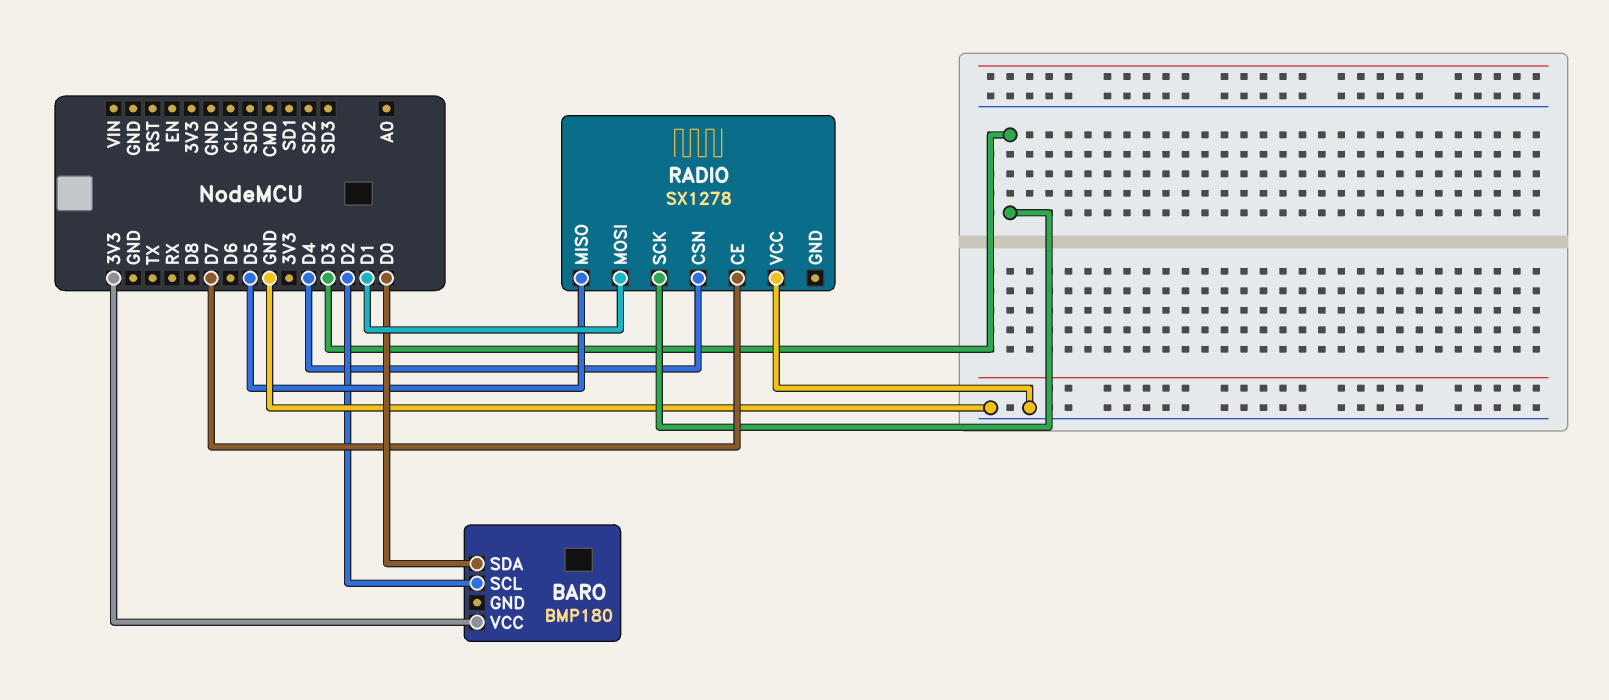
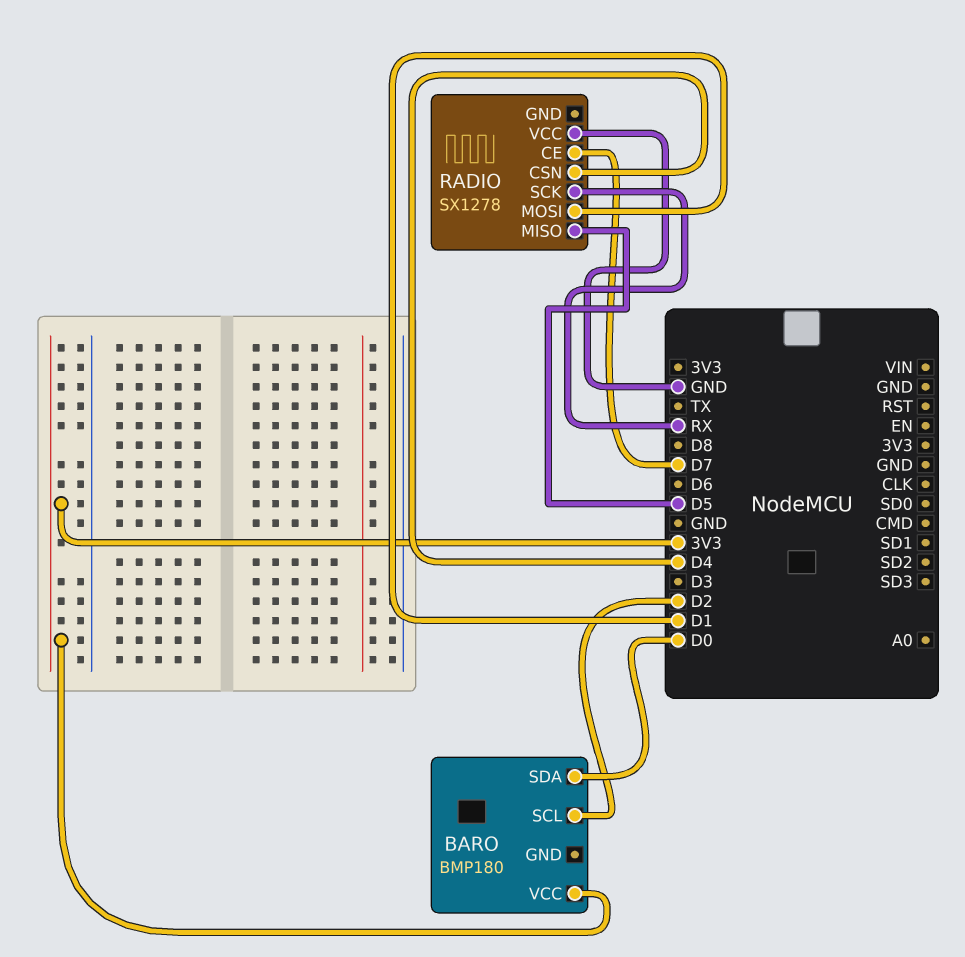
RADIO pin SCK: D3 -> RX

